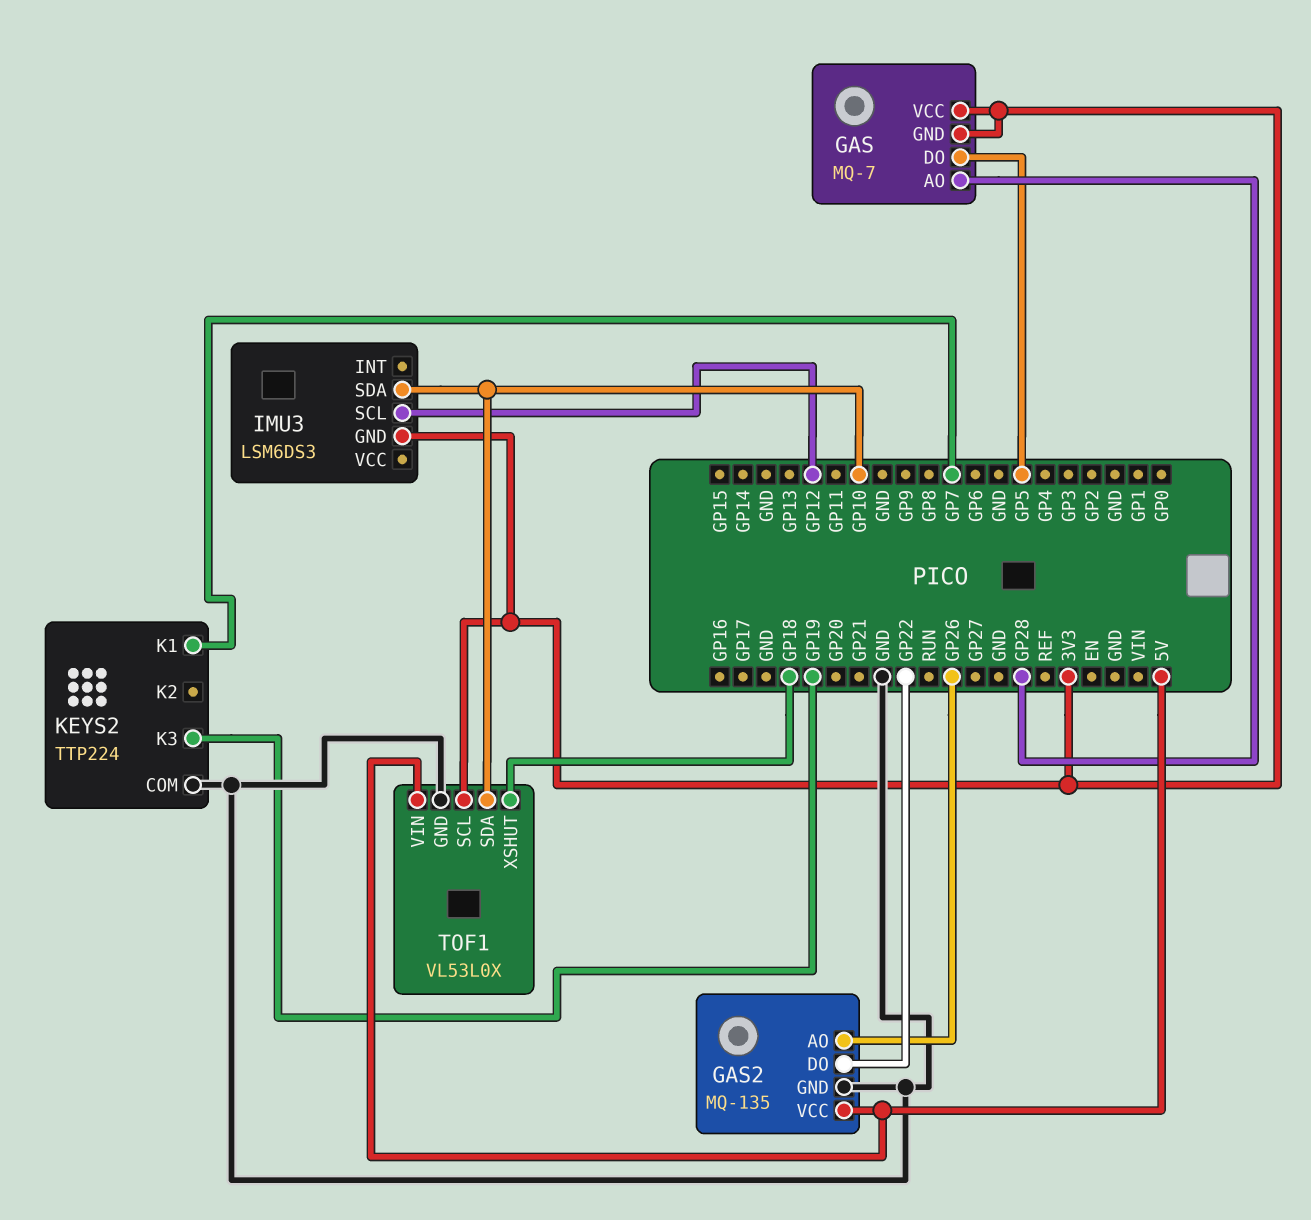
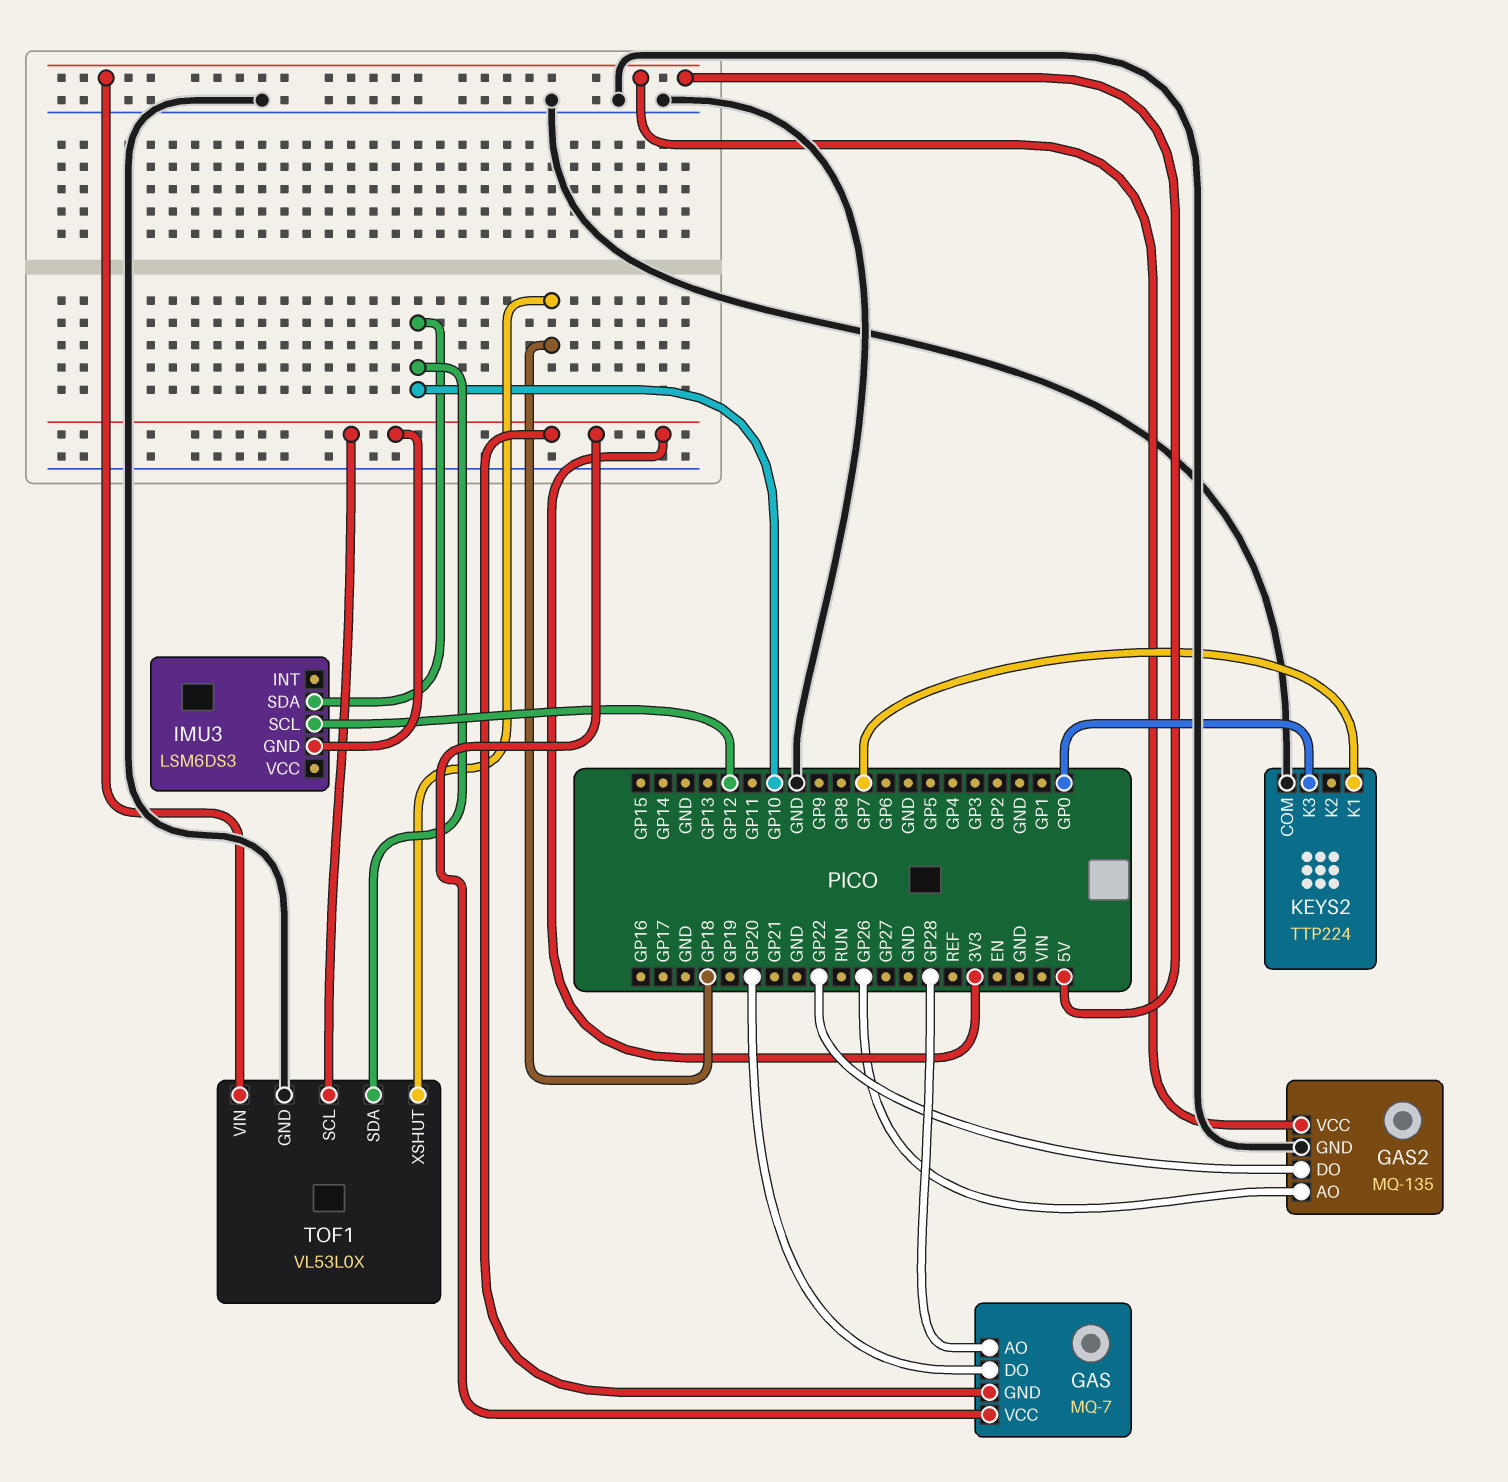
GAS pin DO: GP5 -> GP20
KEYS2 pin K3: GP19 -> GP0

